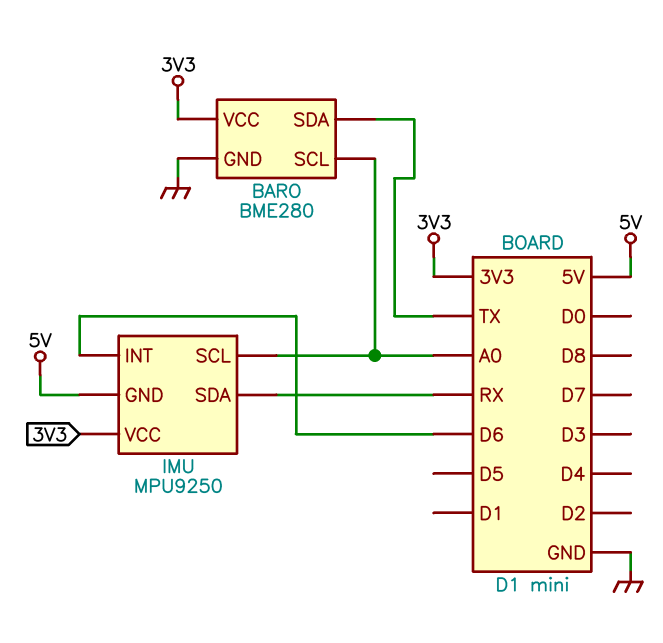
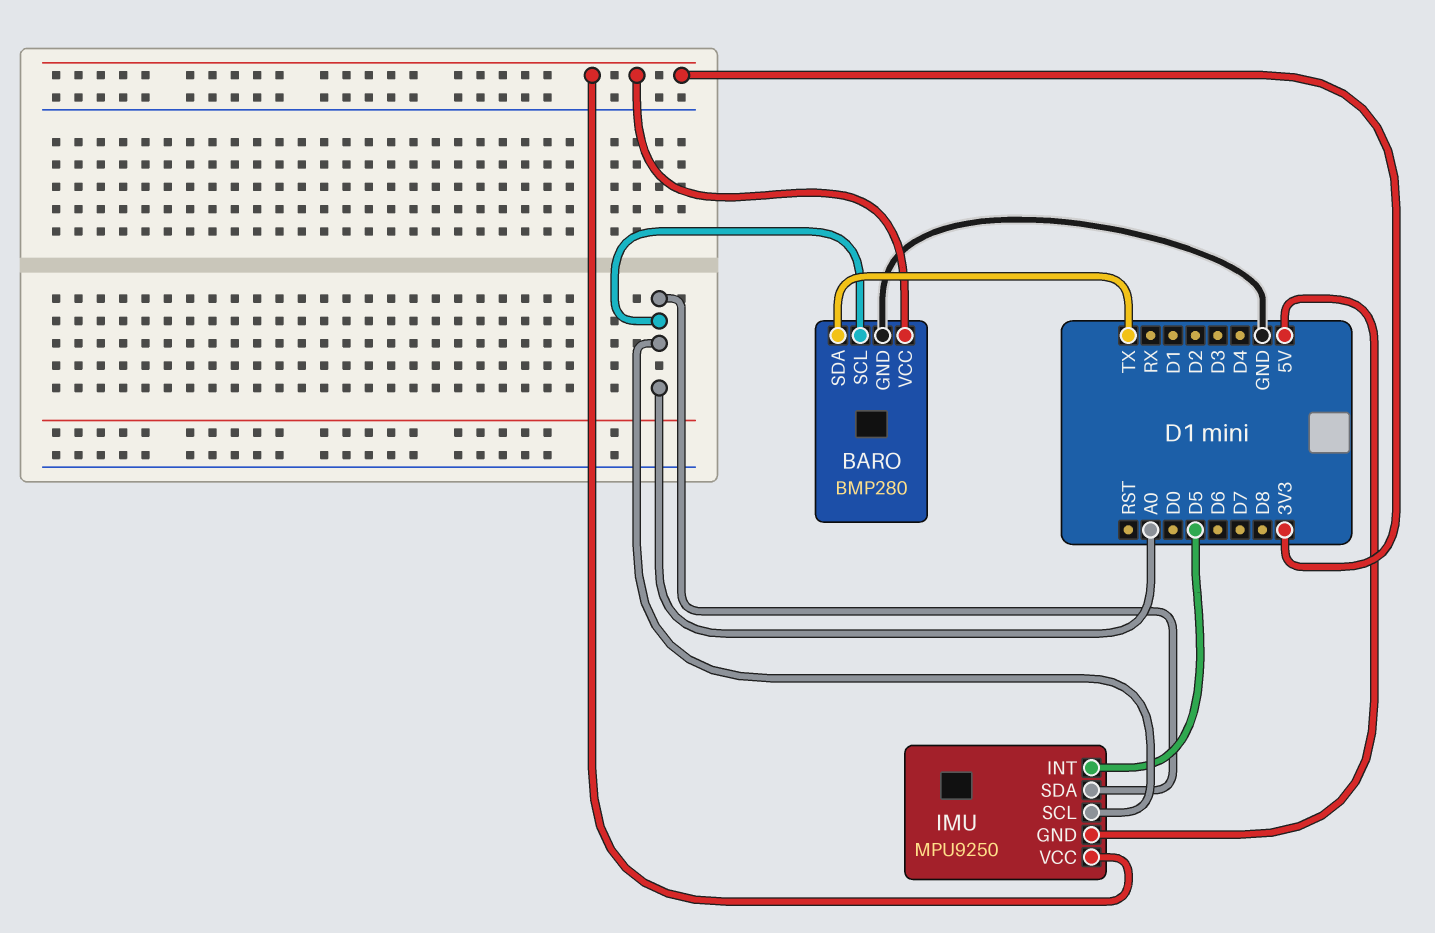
BARO: BME280 -> BMP280
IMU pin INT: D6 -> D5
IMU pin SDA: RX -> A0

